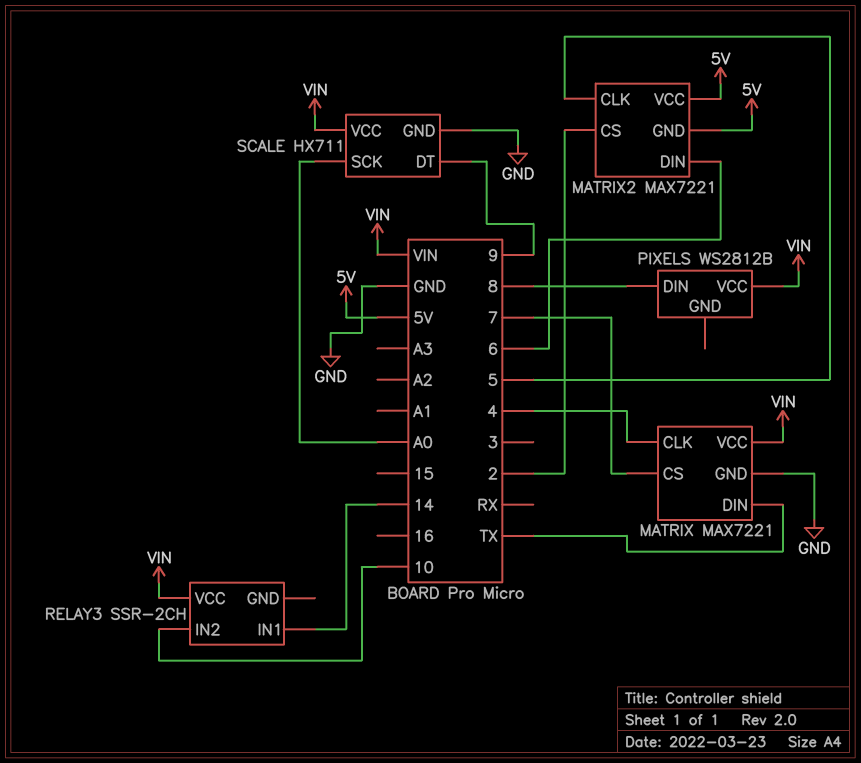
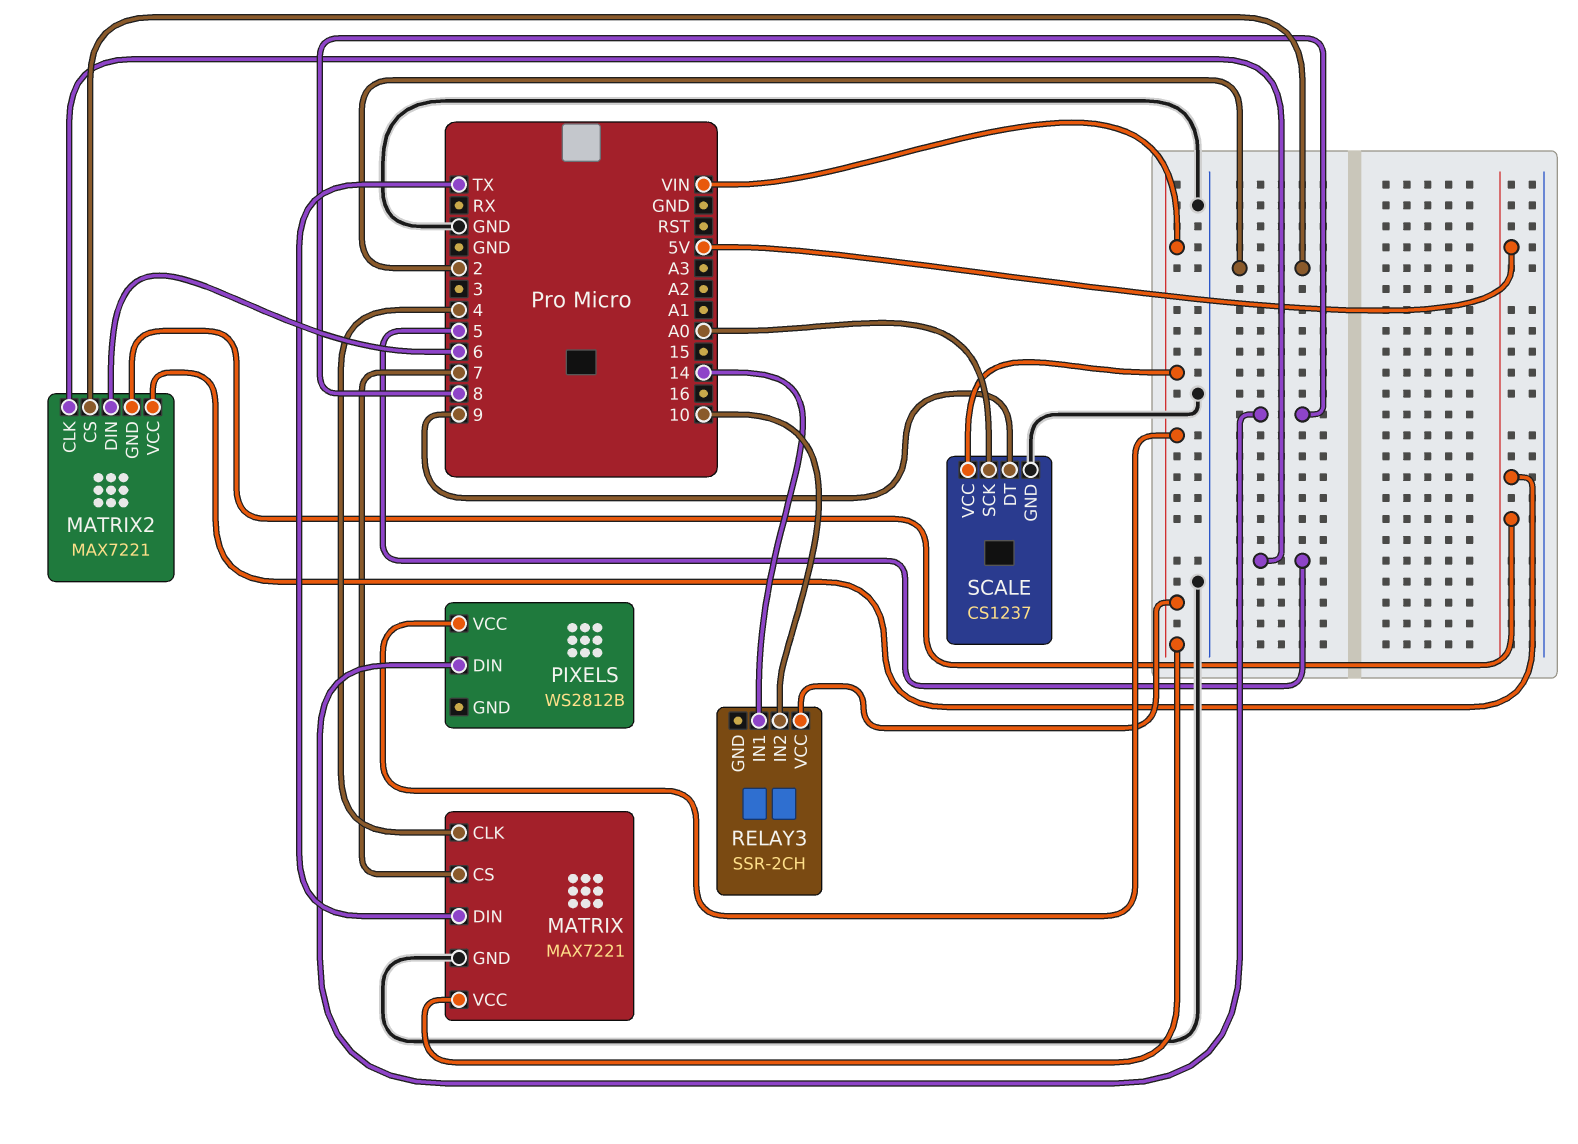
SCALE: HX711 -> CS1237

